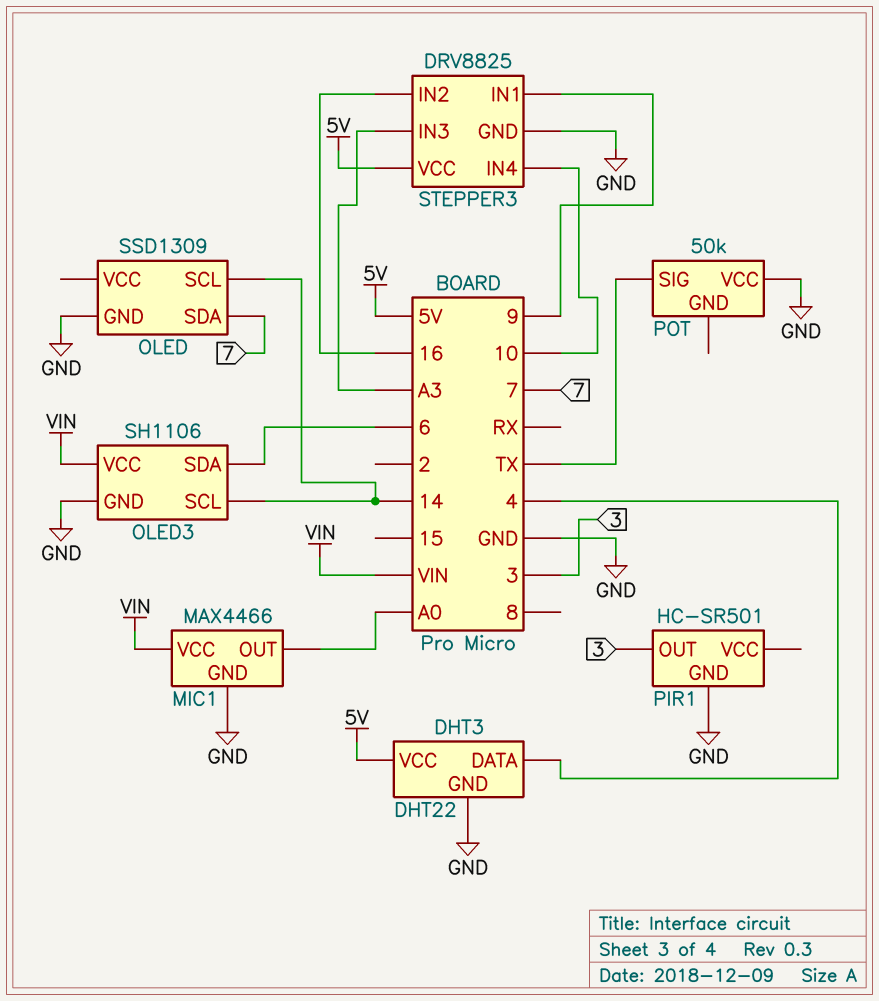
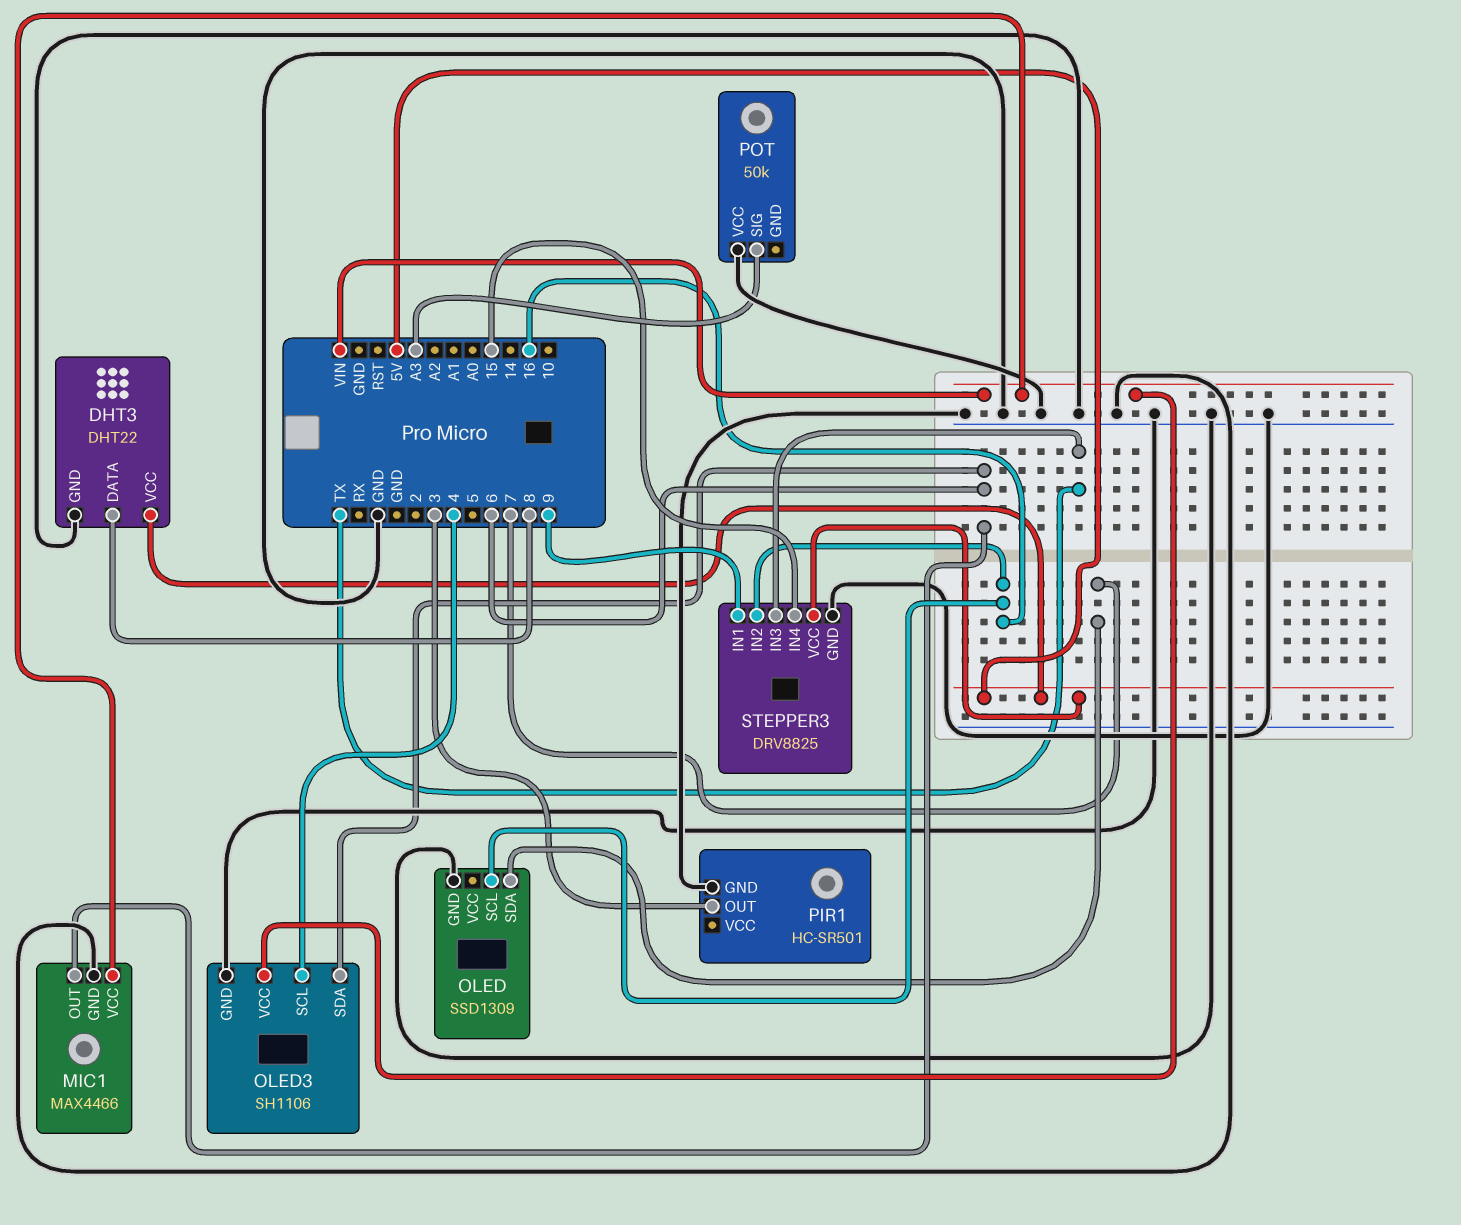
DHT3 pin DATA: 4 -> 8
MIC1 pin OUT: A0 -> 6
OLED pin SCL: 14 -> 16
OLED3 pin SCL: 14 -> 4
POT pin SIG: TX -> A3
STEPPER3 pin IN3: A3 -> TX
STEPPER3 pin IN4: 10 -> 15

